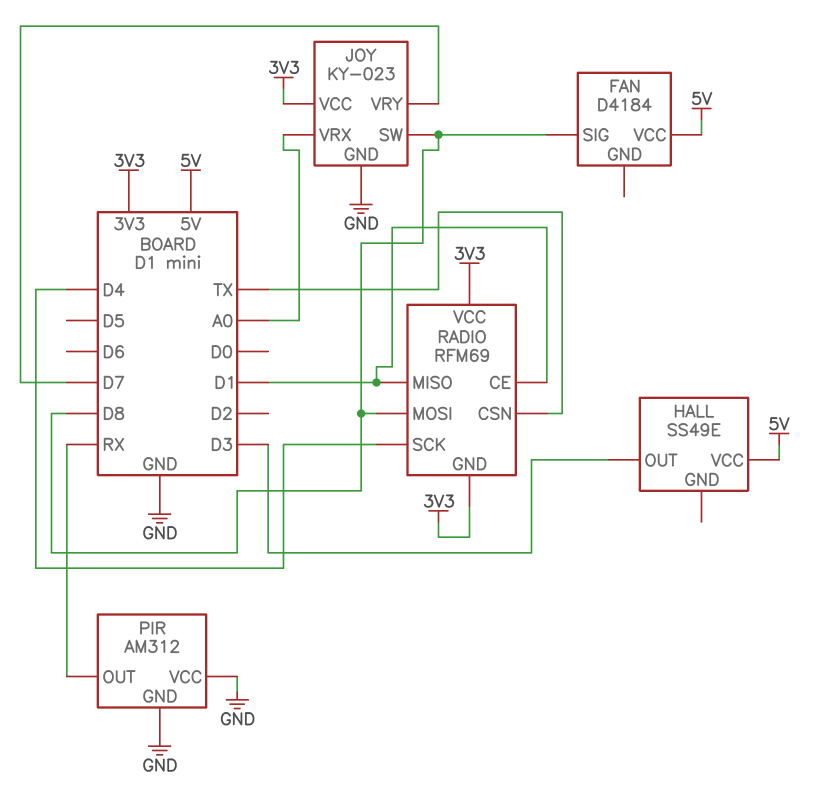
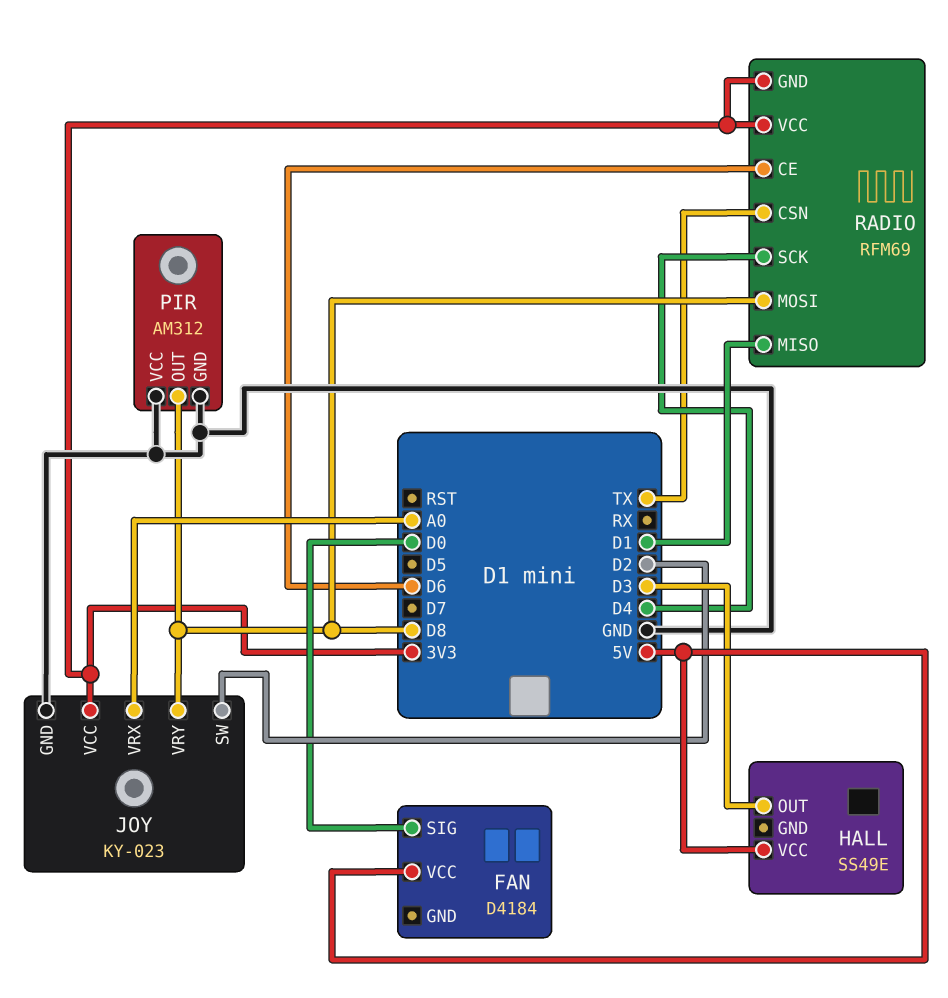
FAN pin SIG: D8 -> D0
JOY pin SW: D8 -> D2
JOY pin VRY: D7 -> D8
PIR pin OUT: RX -> D8
RADIO pin CE: D1 -> D6

